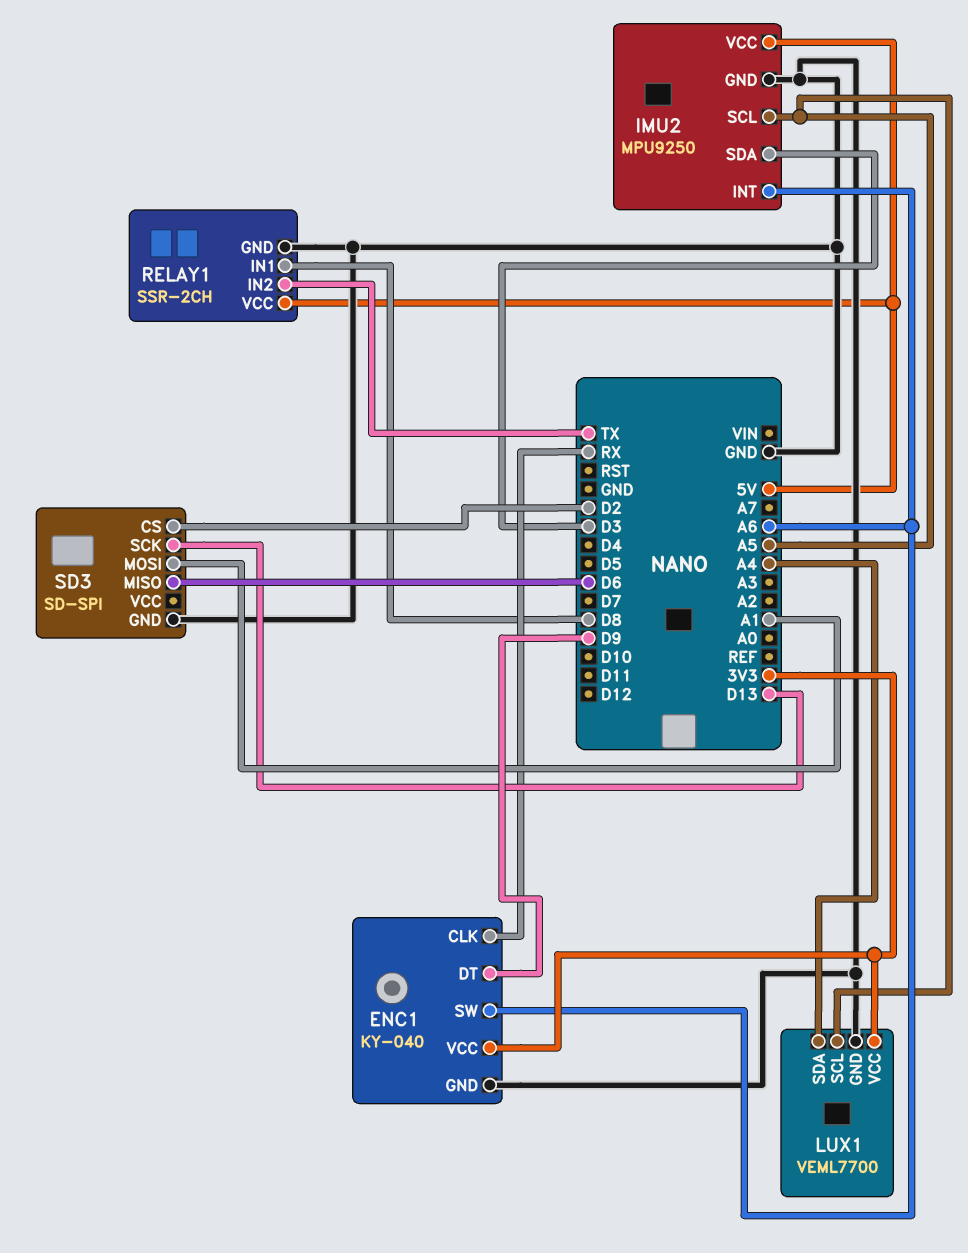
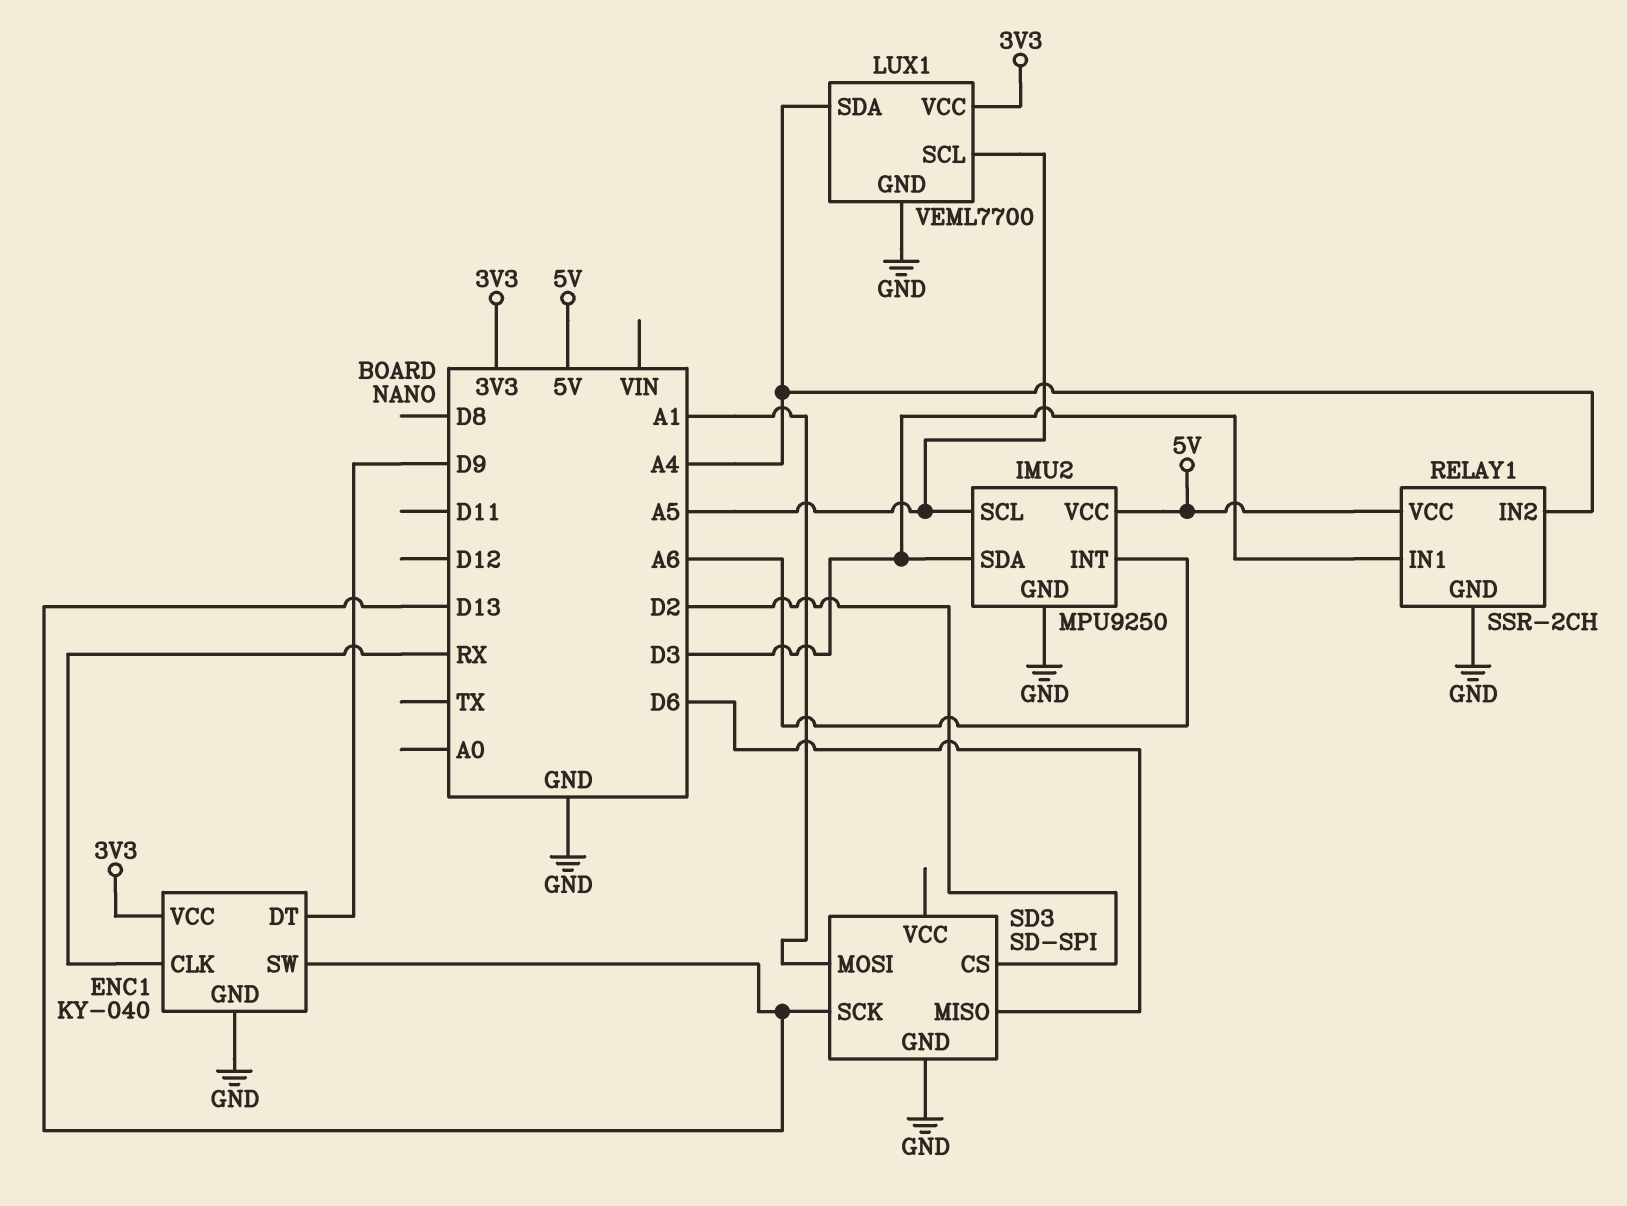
ENC1 pin SW: A6 -> D13
RELAY1 pin IN1: D8 -> D3
RELAY1 pin IN2: TX -> A4

